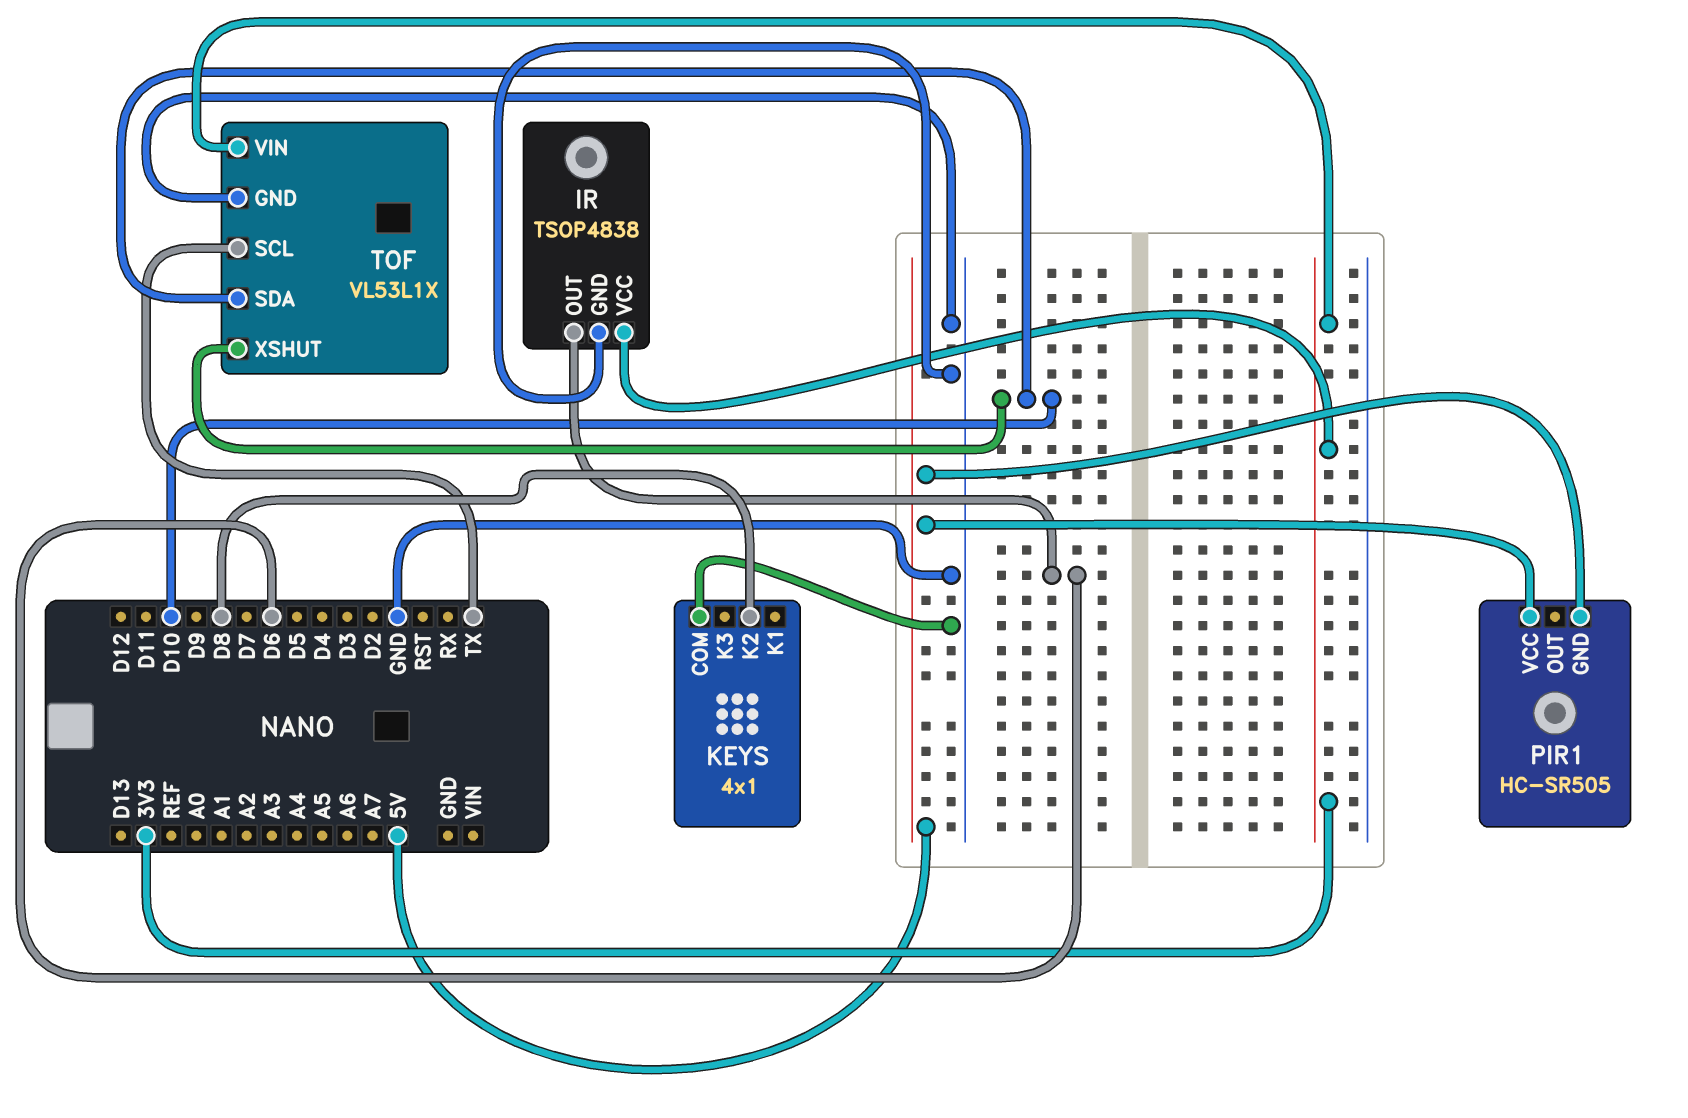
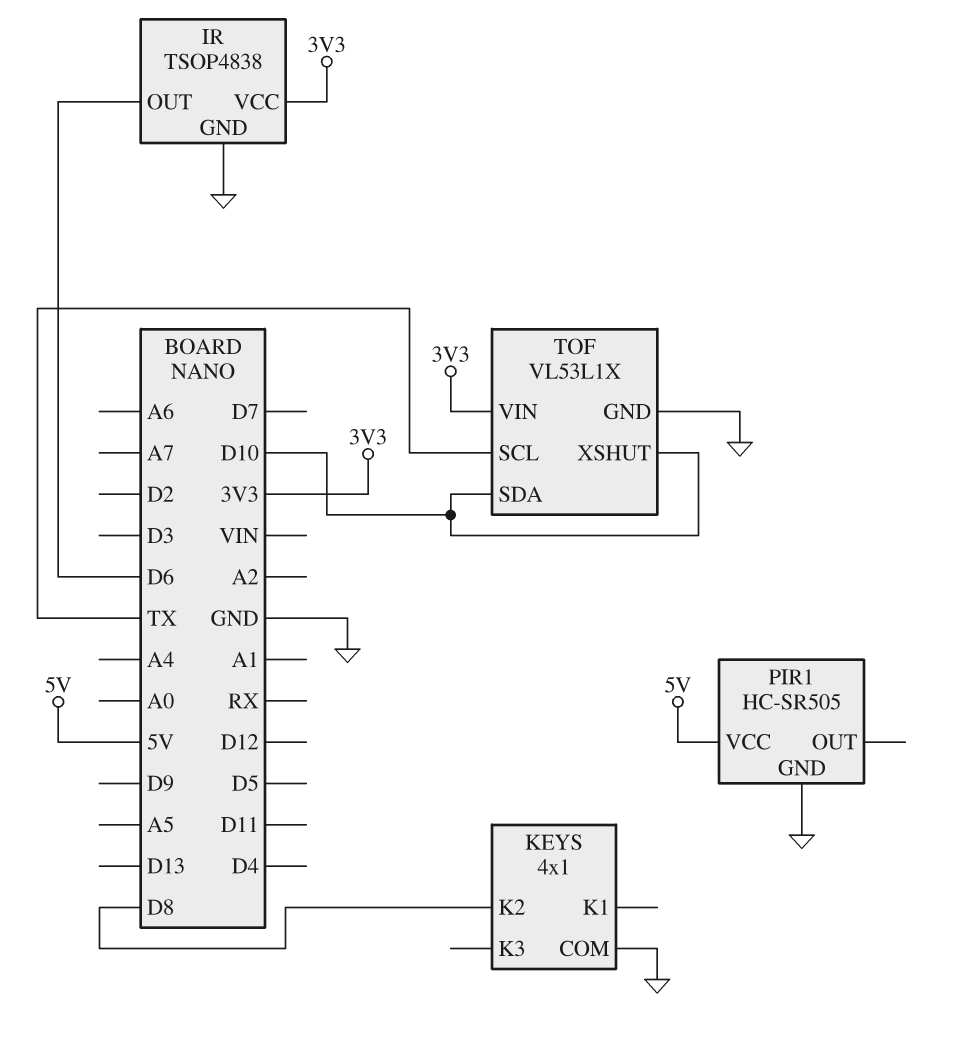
PIR1 pin GND: 5V -> GND

